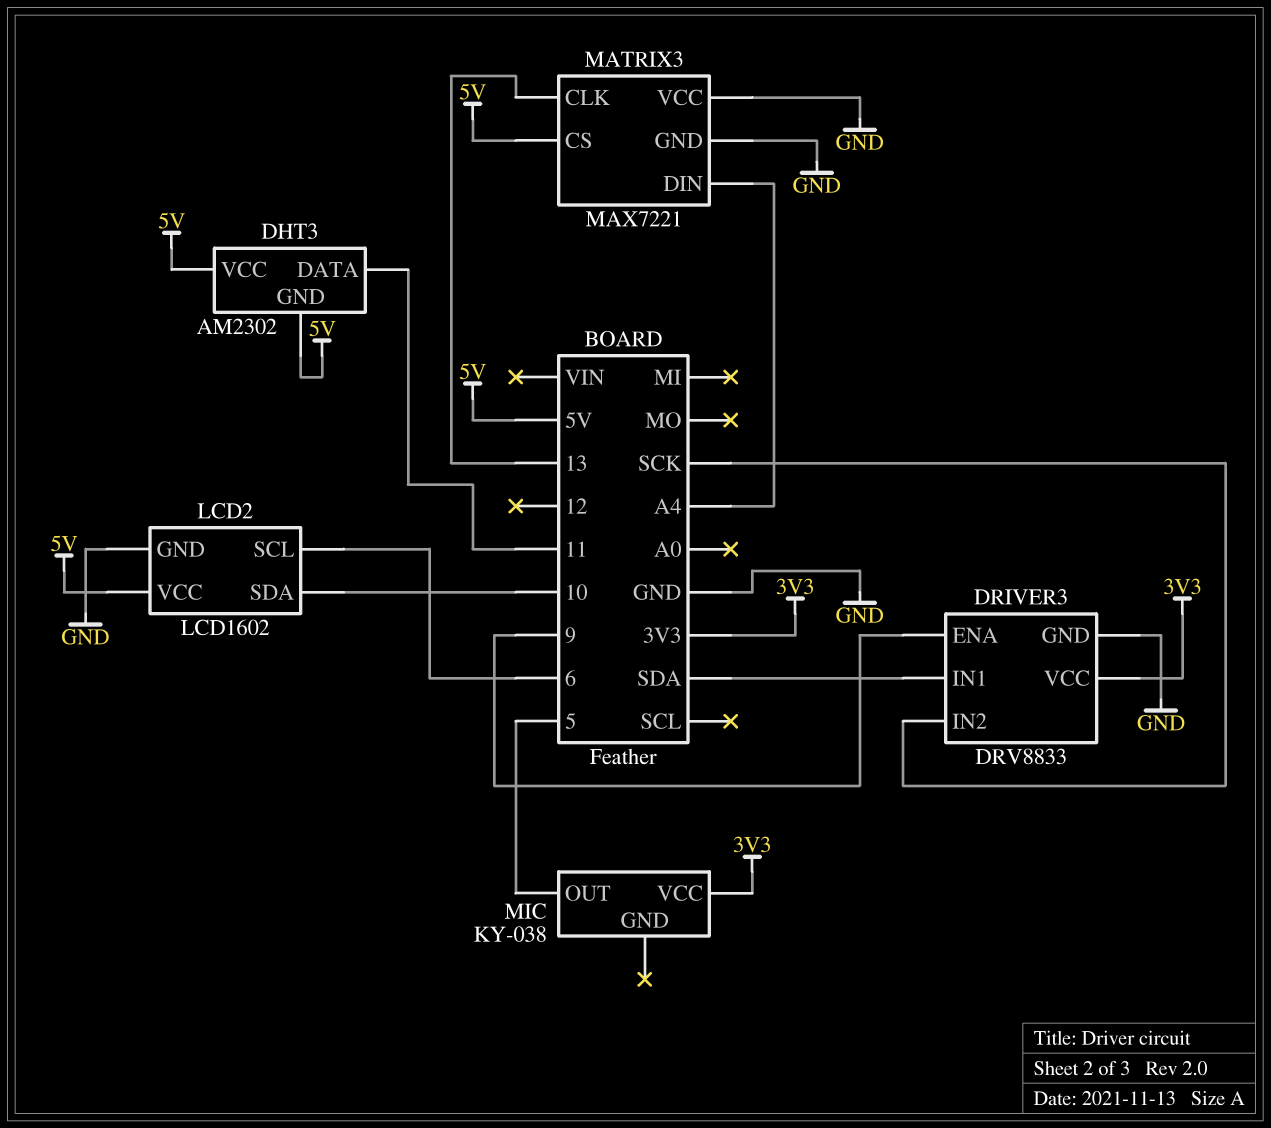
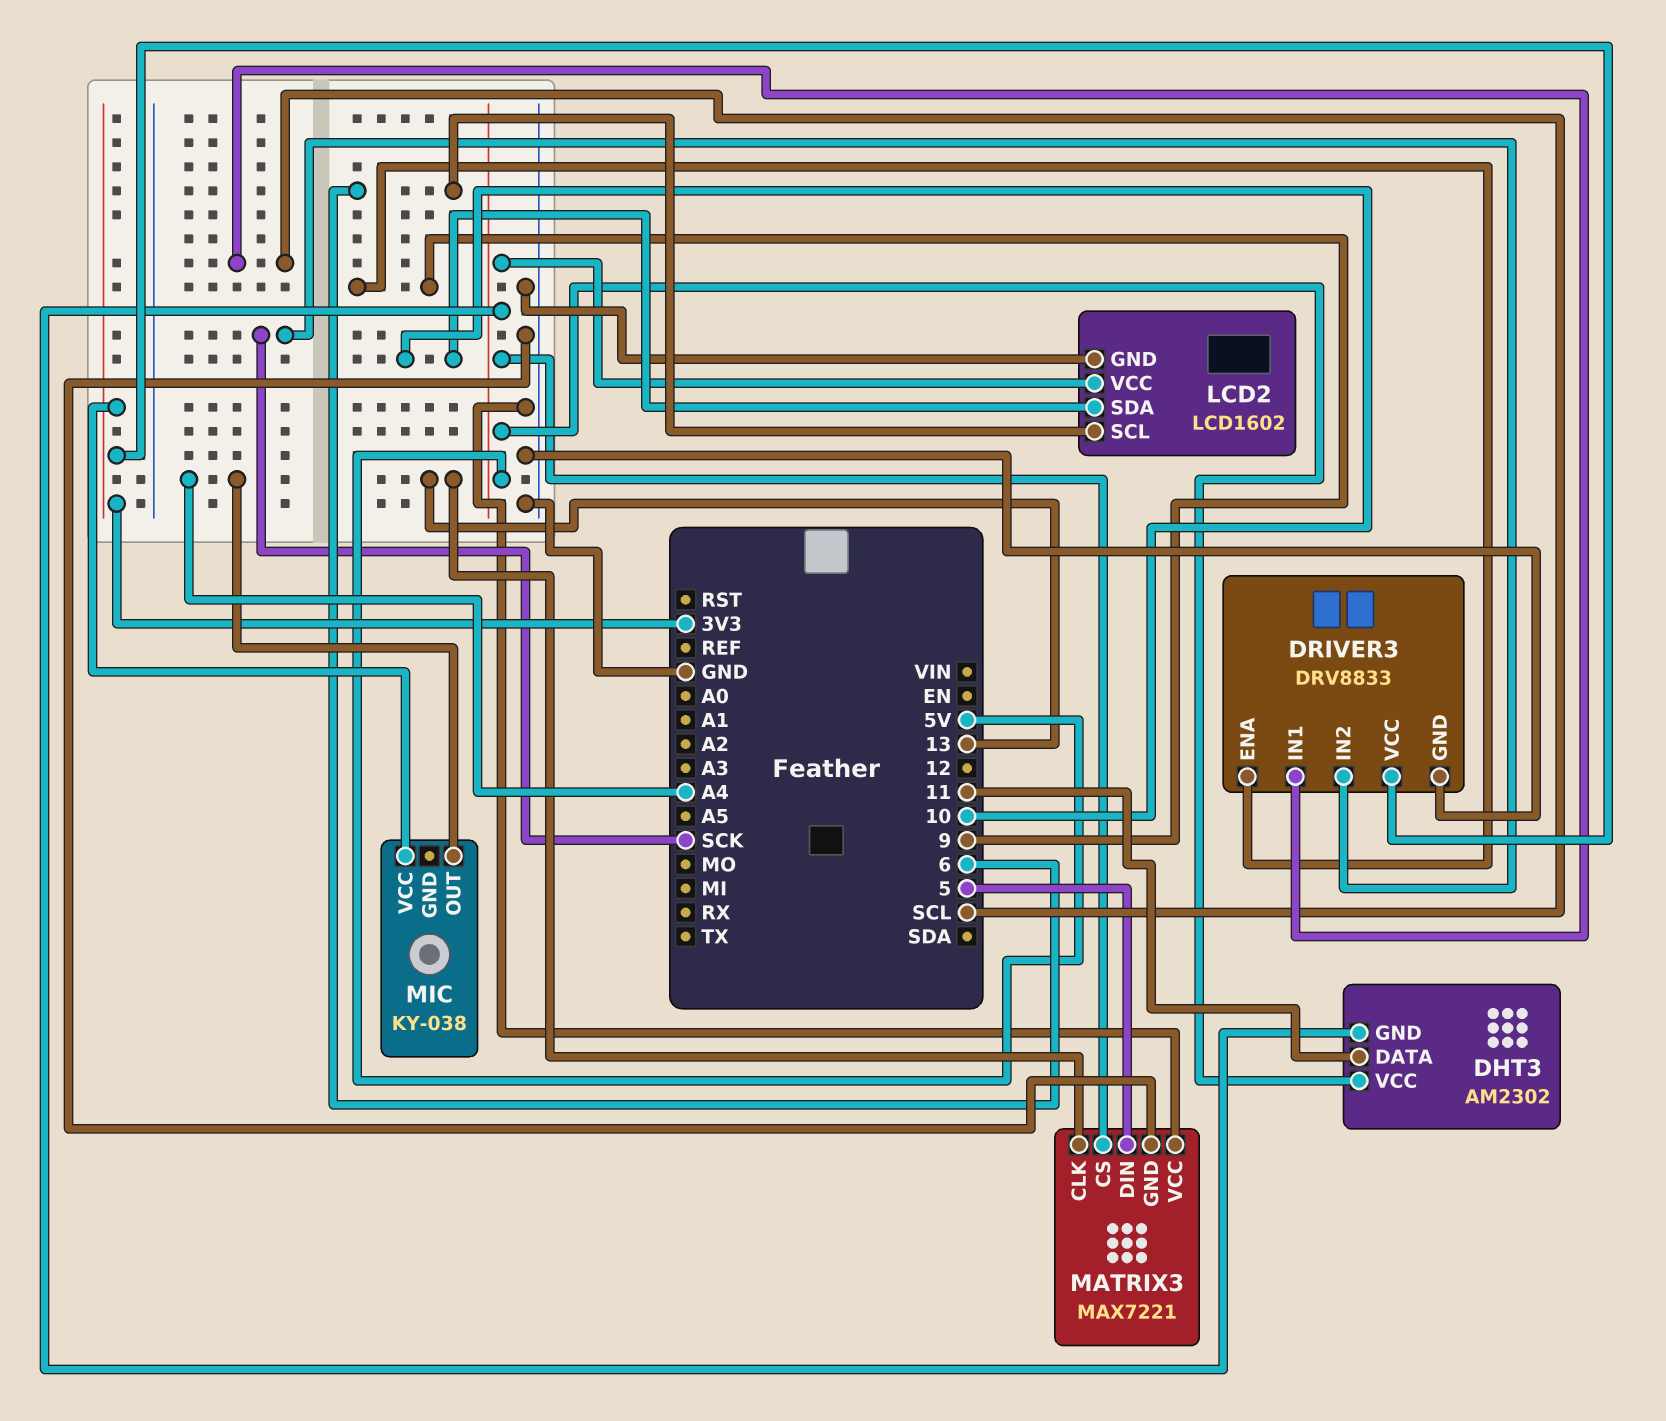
DRIVER3 pin IN1: SDA -> SCL
MATRIX3 pin DIN: A4 -> 5
MIC pin OUT: 5 -> A4

